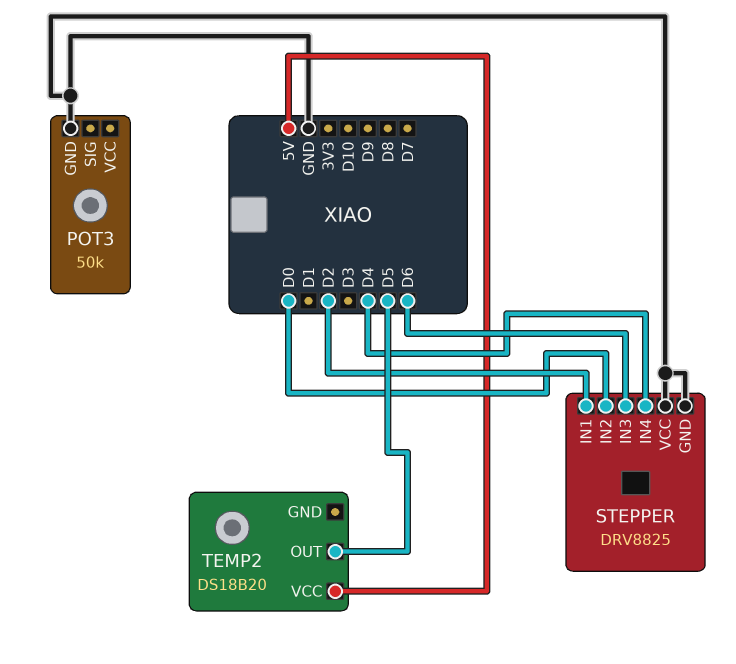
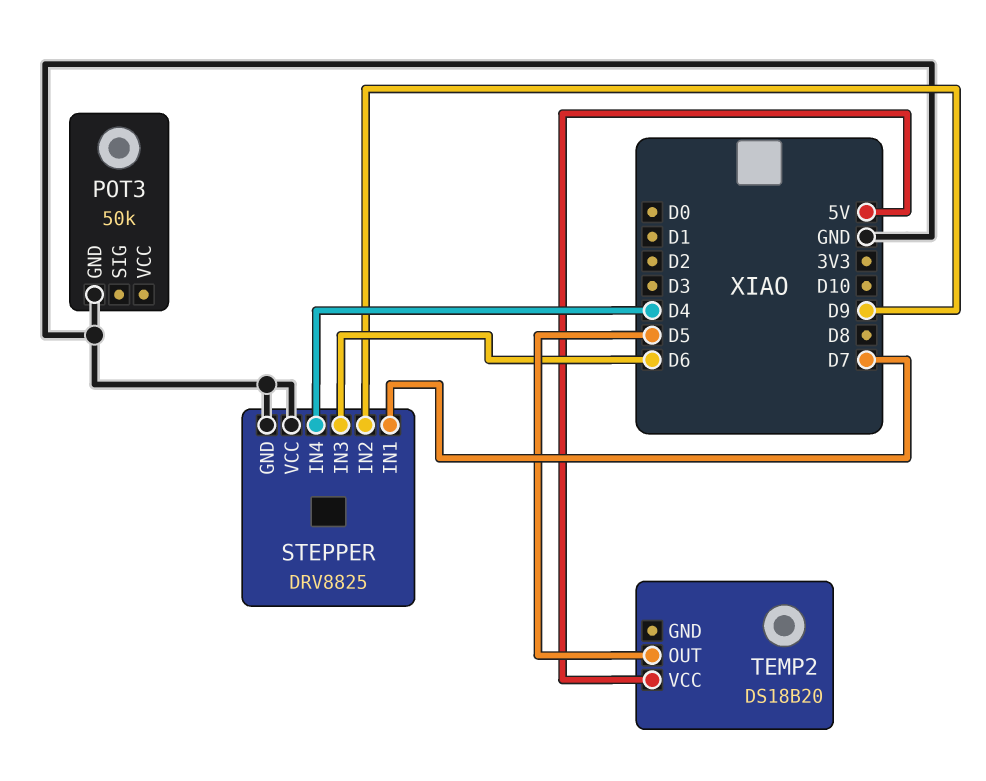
STEPPER pin IN1: D2 -> D7
STEPPER pin IN2: D0 -> D9

